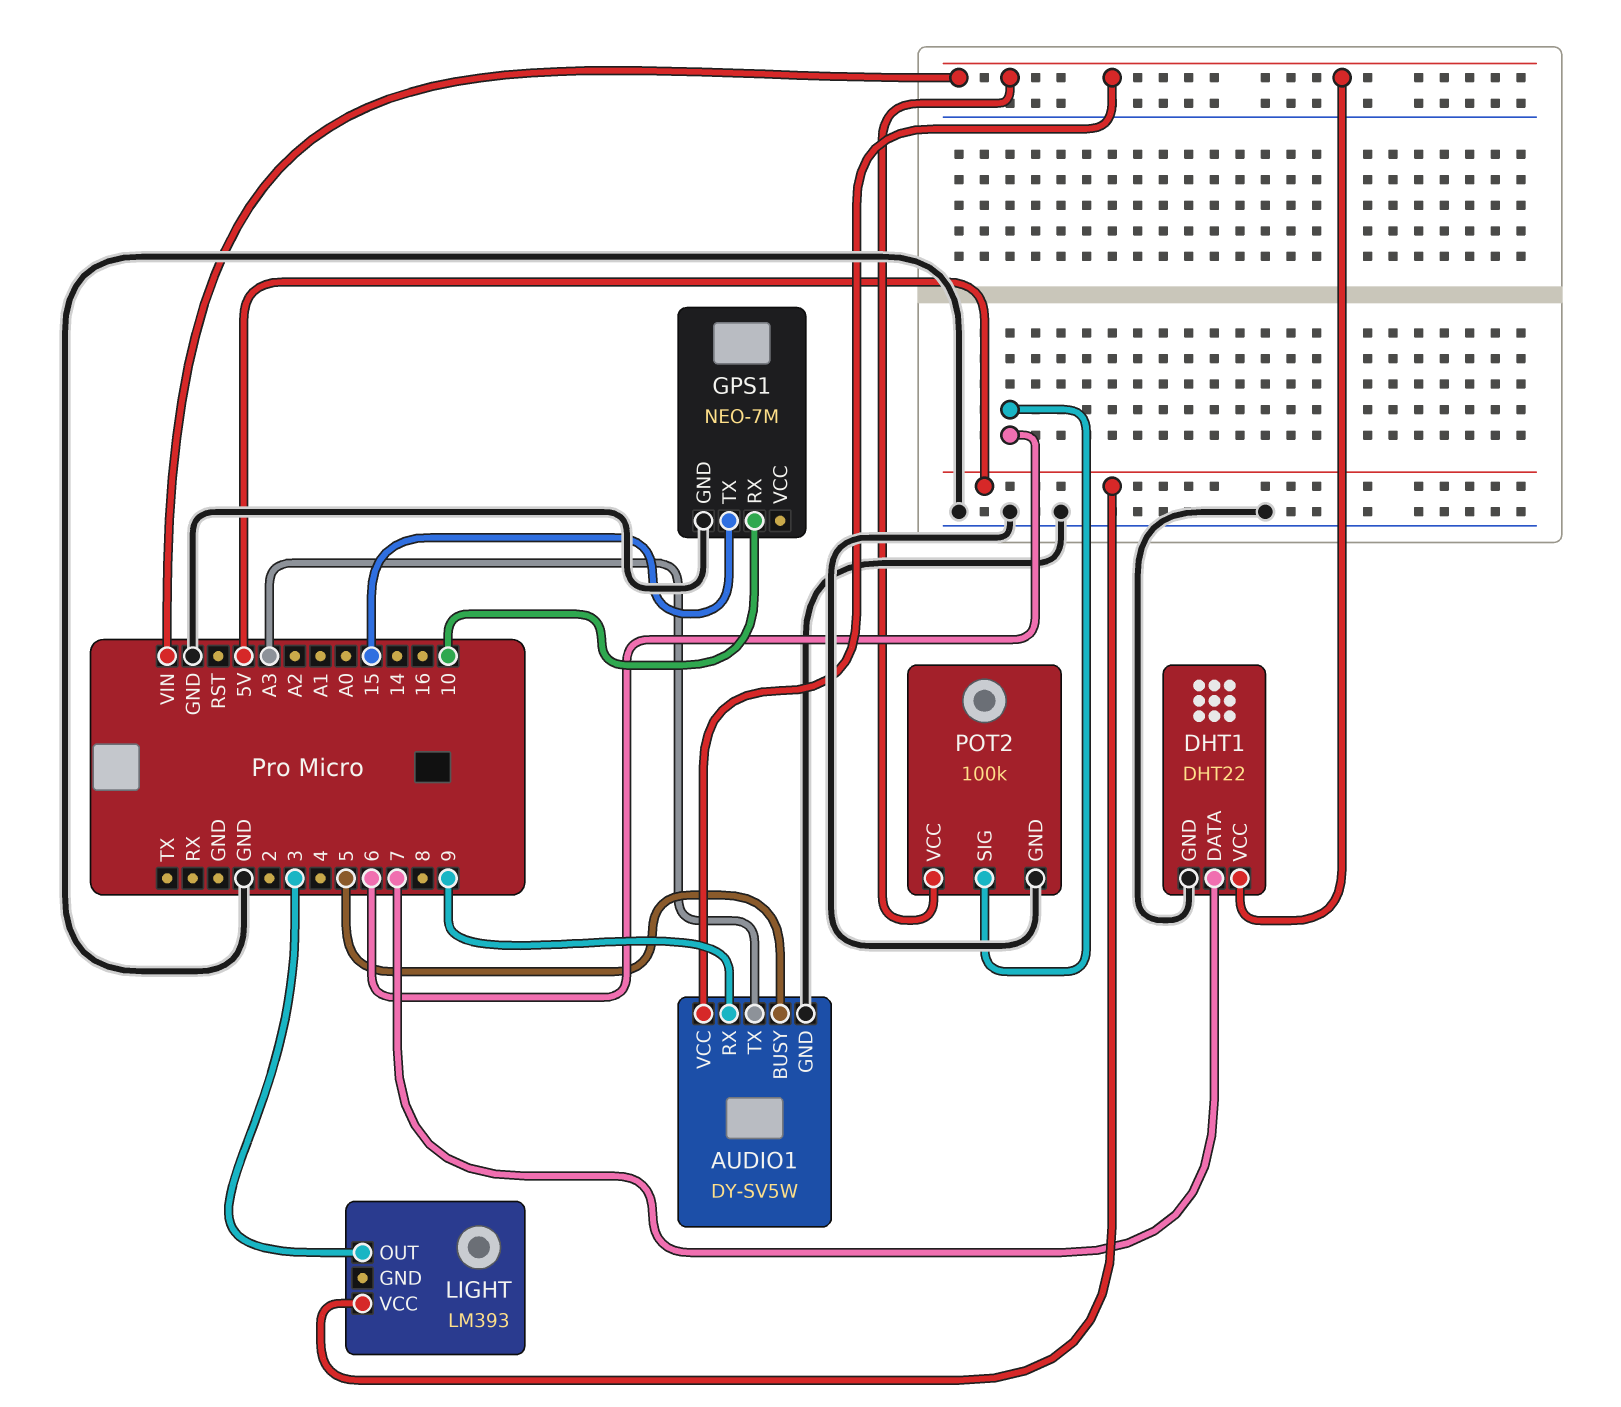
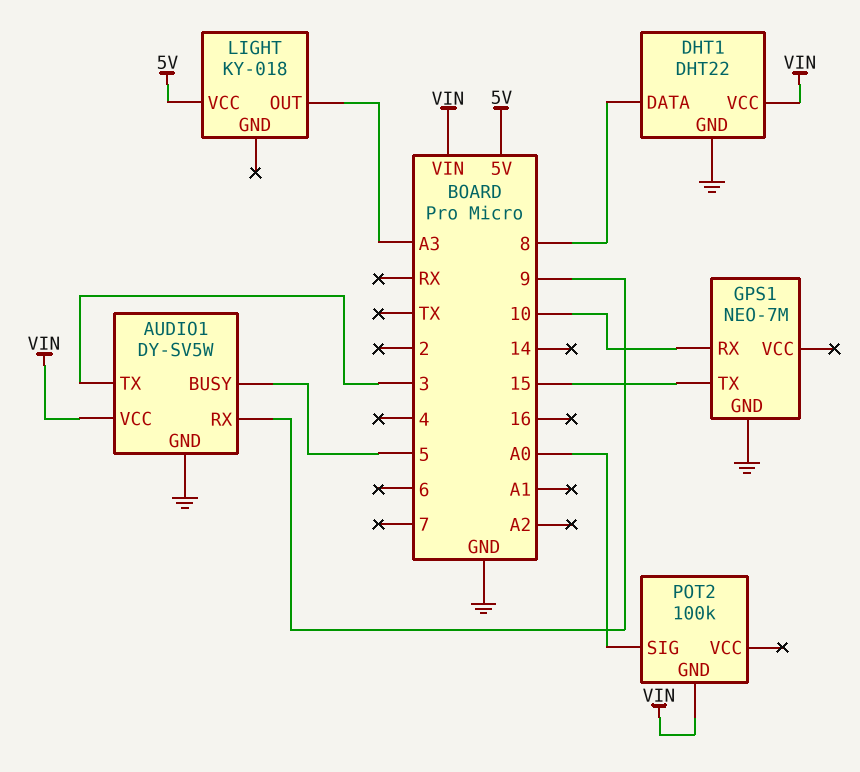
AUDIO1 pin TX: A3 -> 3
DHT1 pin DATA: 7 -> 8
LIGHT: LM393 -> KY-018
LIGHT pin OUT: 3 -> A3
POT2 pin GND: GND -> VIN
POT2 pin SIG: 6 -> A0
POT2 pin VCC: VIN -> none

